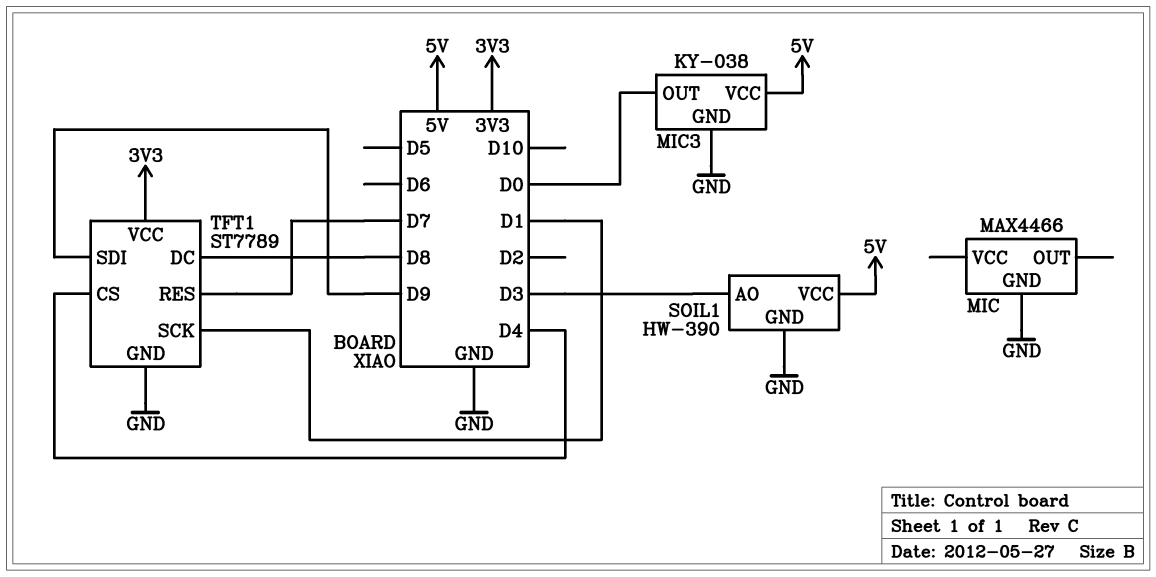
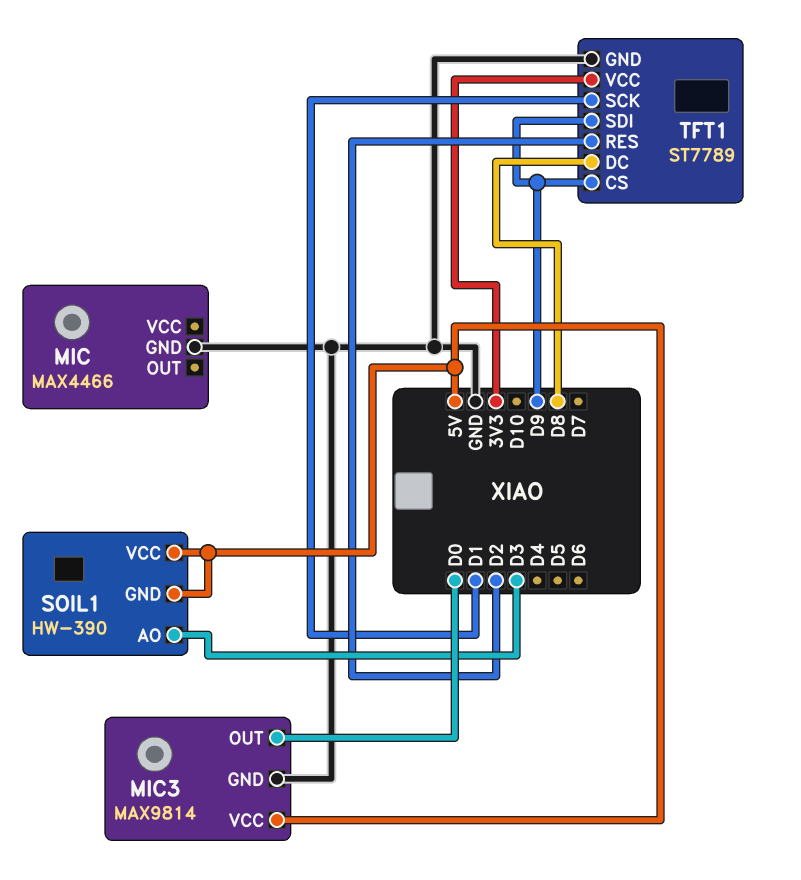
MIC3: KY-038 -> MAX9814
SOIL1 pin GND: GND -> 5V
TFT1 pin CS: D4 -> D9
TFT1 pin RES: D7 -> D2

